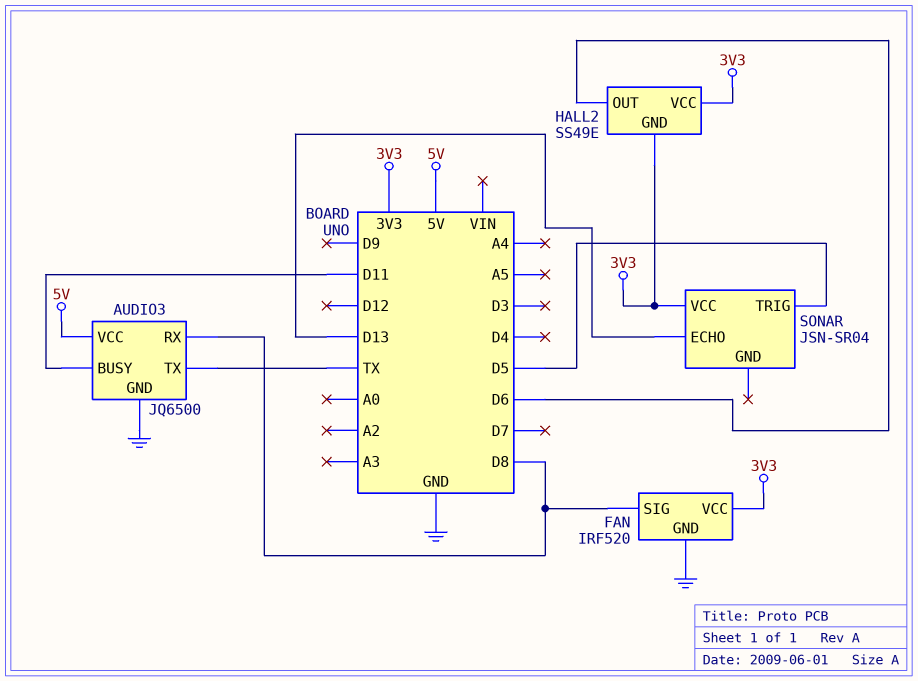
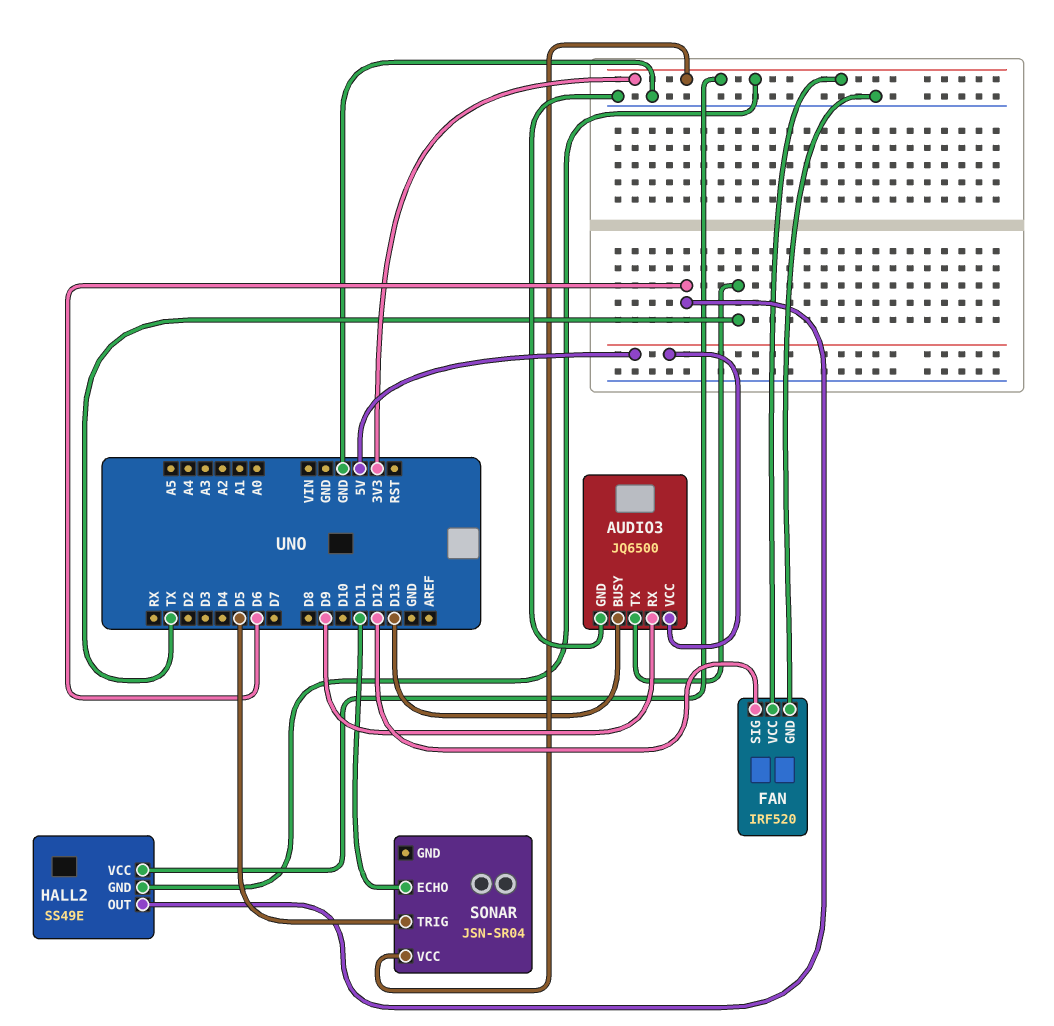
AUDIO3 pin BUSY: D11 -> D13
AUDIO3 pin RX: D8 -> D9
FAN pin SIG: D8 -> D12
SONAR pin ECHO: D13 -> D11

